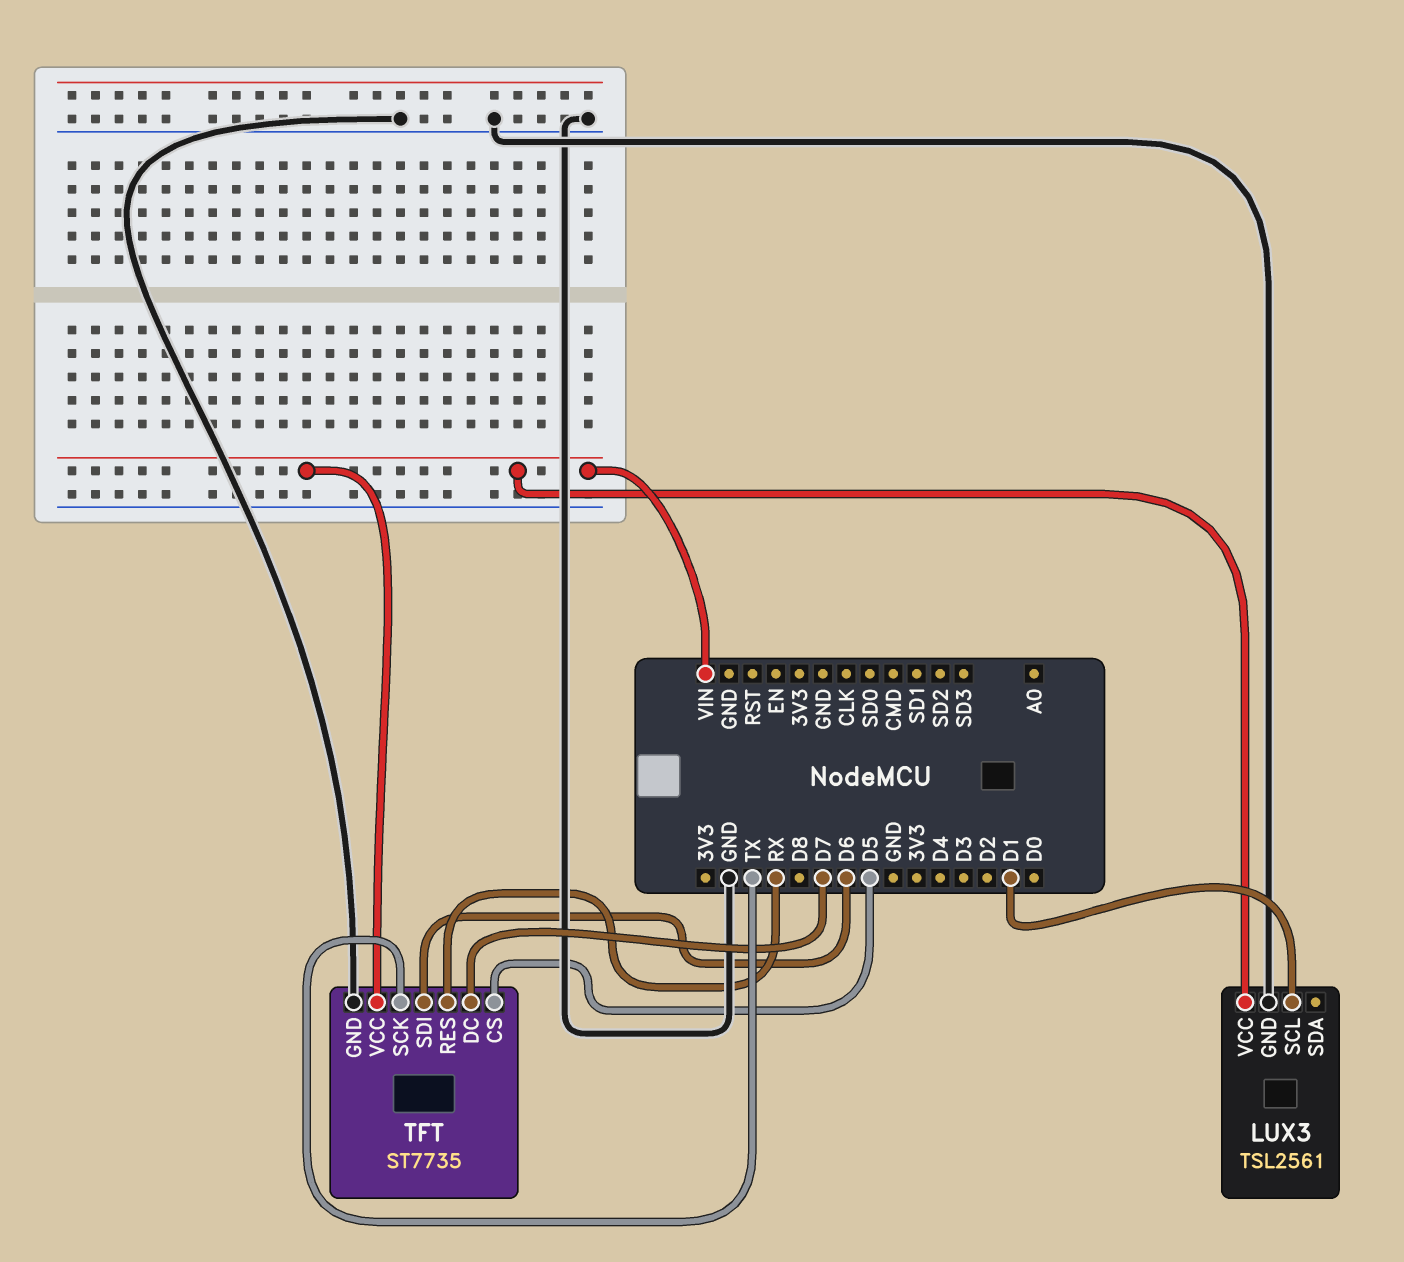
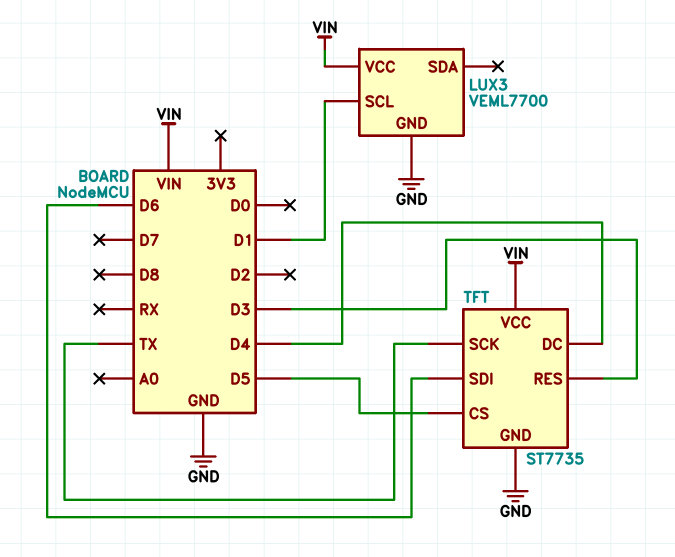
LUX3: TSL2561 -> VEML7700
TFT pin DC: D7 -> D4
TFT pin RES: RX -> D3

